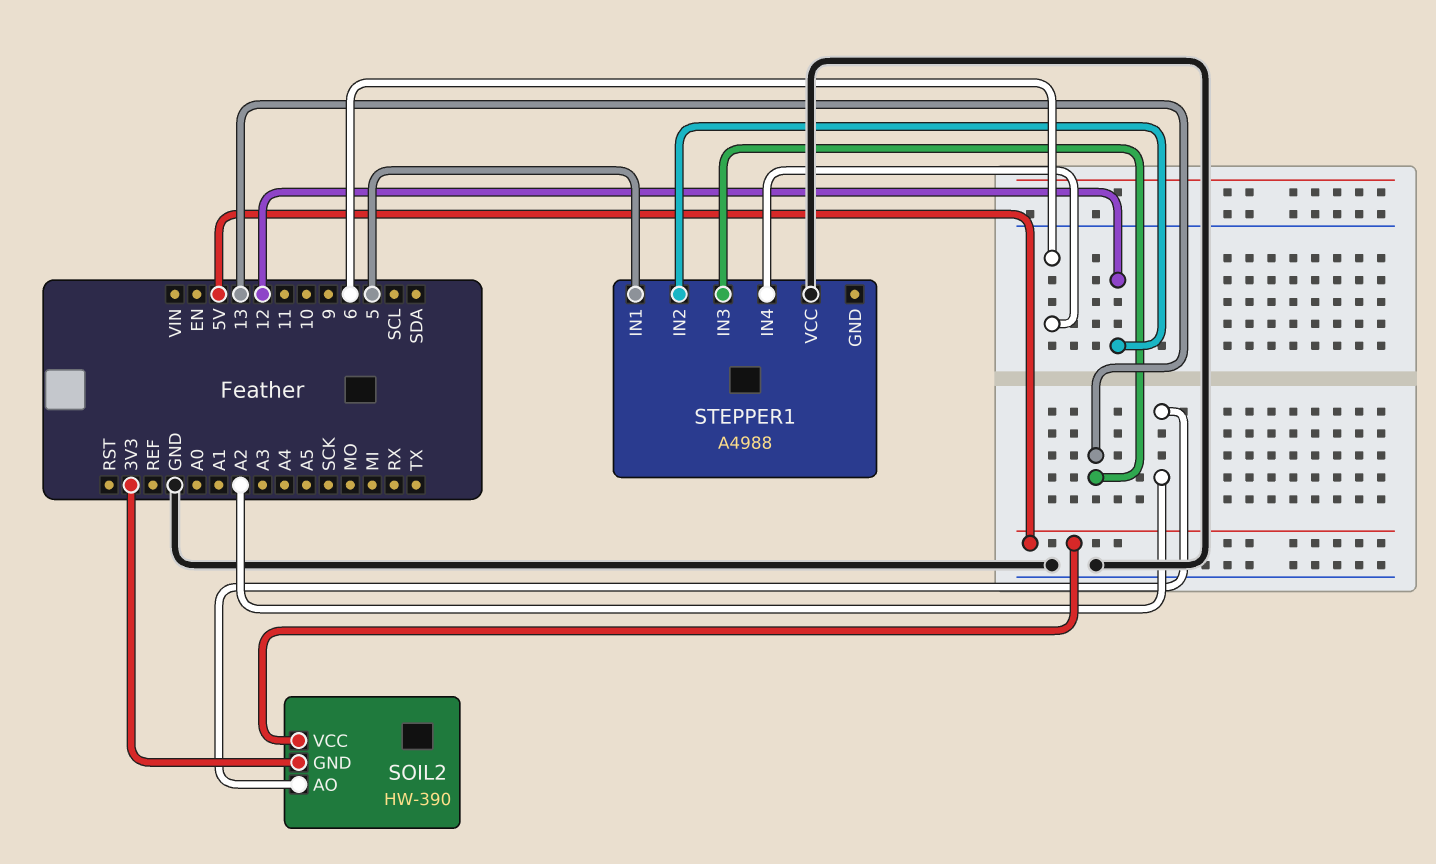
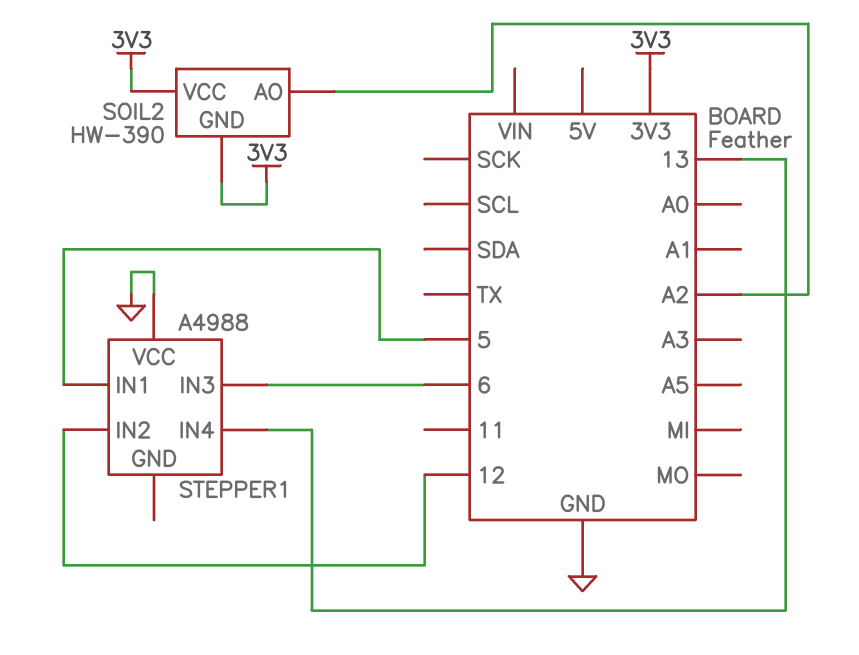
SOIL2 pin VCC: 5V -> 3V3
STEPPER1 pin IN3: 13 -> 6
STEPPER1 pin IN4: 6 -> 13

